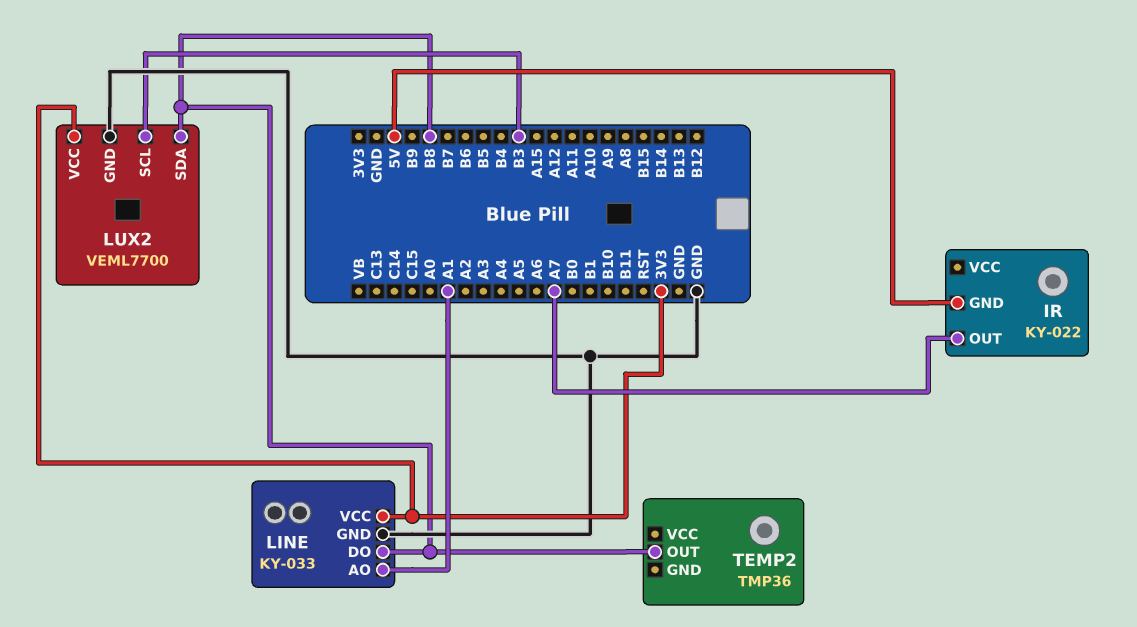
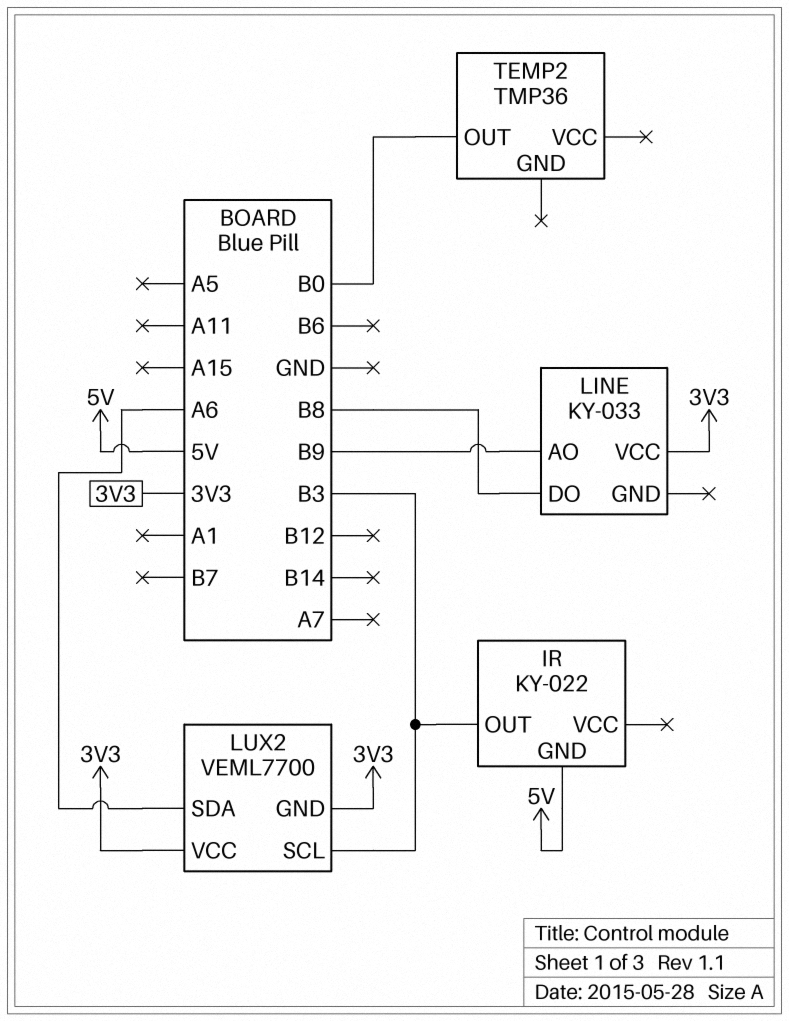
IR pin OUT: A7 -> B3
LINE pin AO: A1 -> B9
LINE pin GND: GND -> none
LUX2 pin GND: GND -> 3V3
LUX2 pin SDA: B8 -> A6
TEMP2 pin OUT: B8 -> B0

